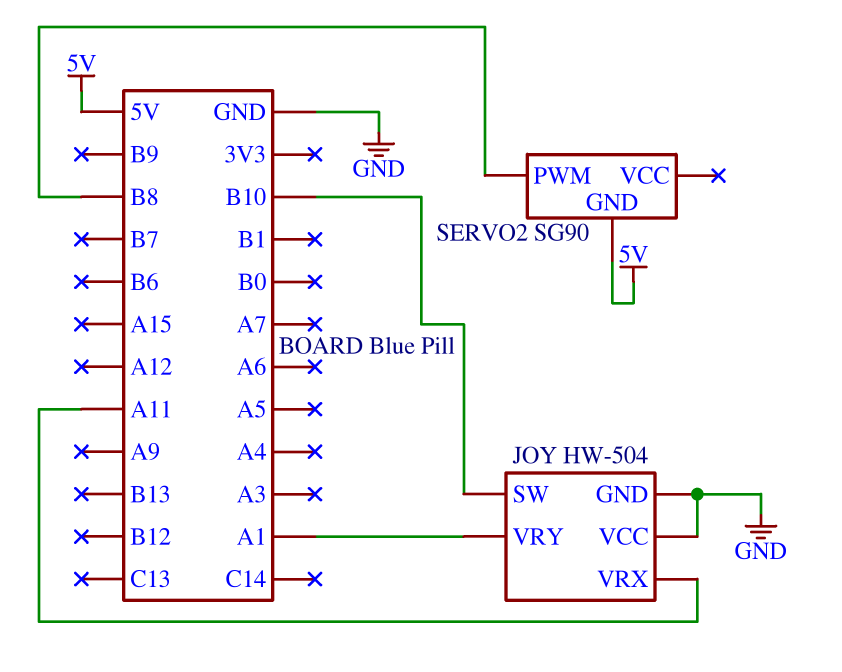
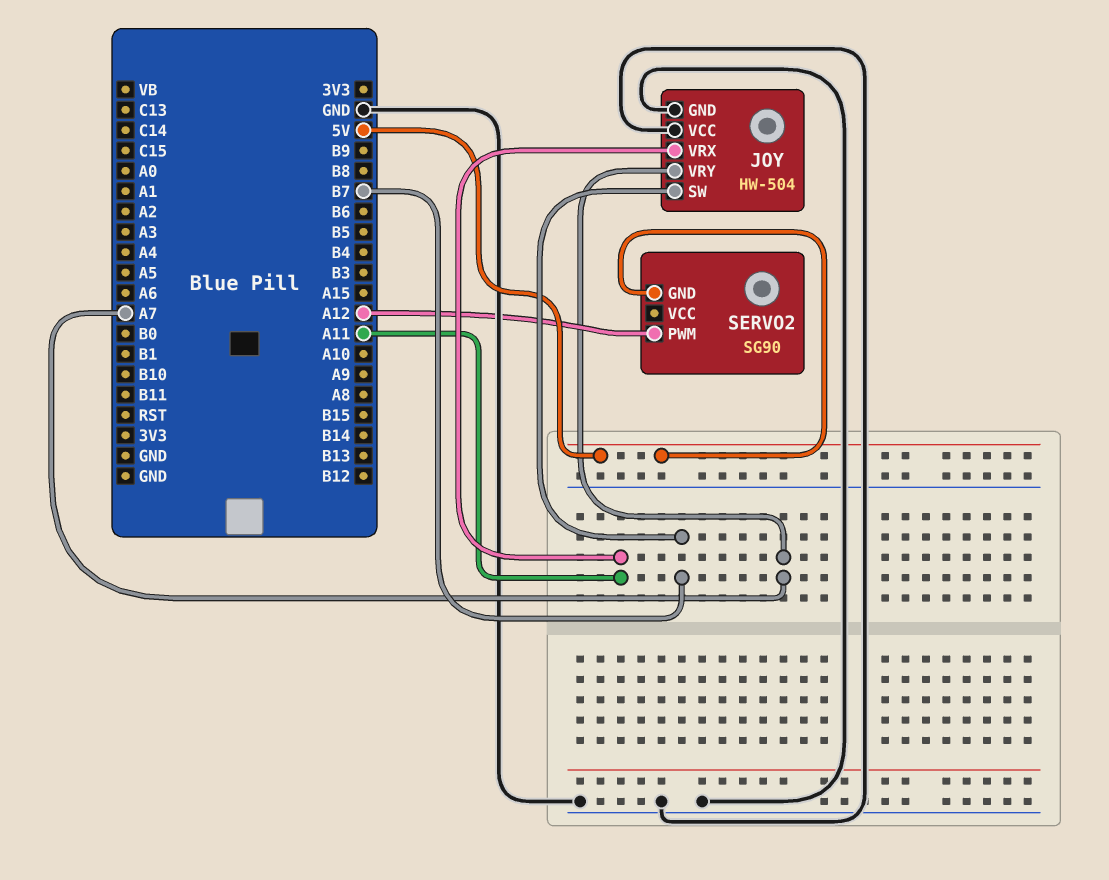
JOY pin SW: B10 -> B7
JOY pin VRY: A1 -> A7
SERVO2 pin PWM: B8 -> A12

